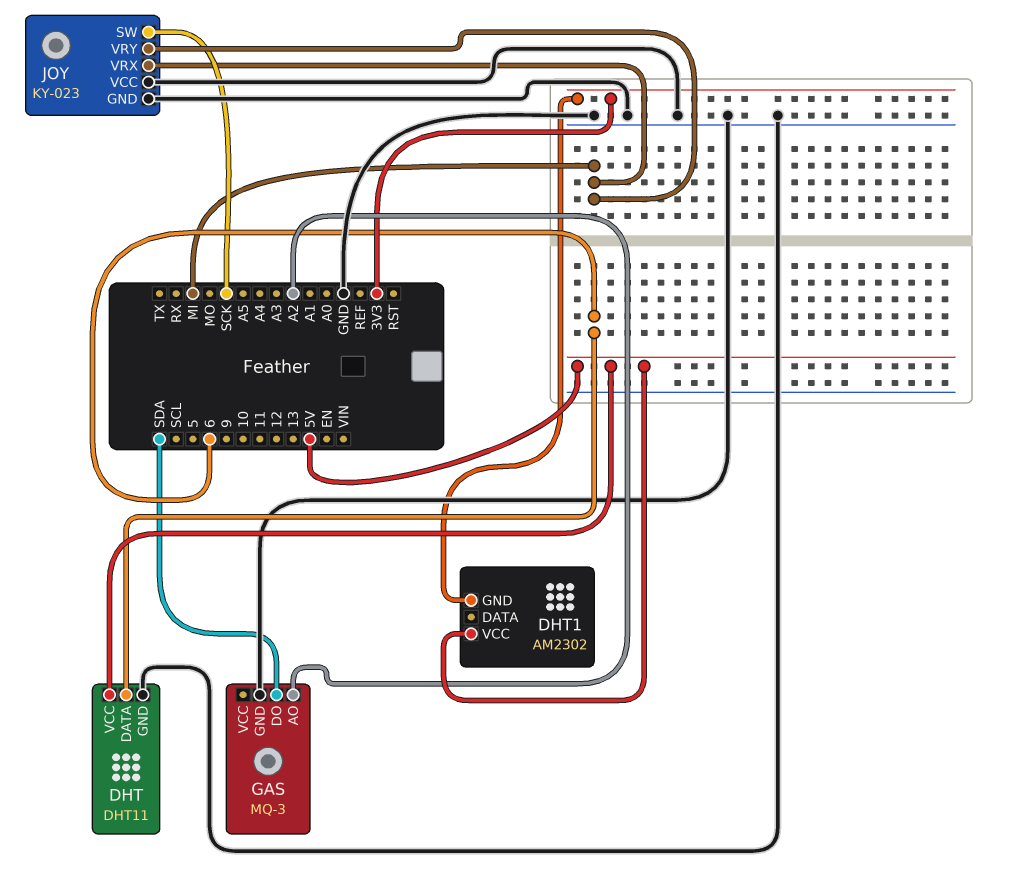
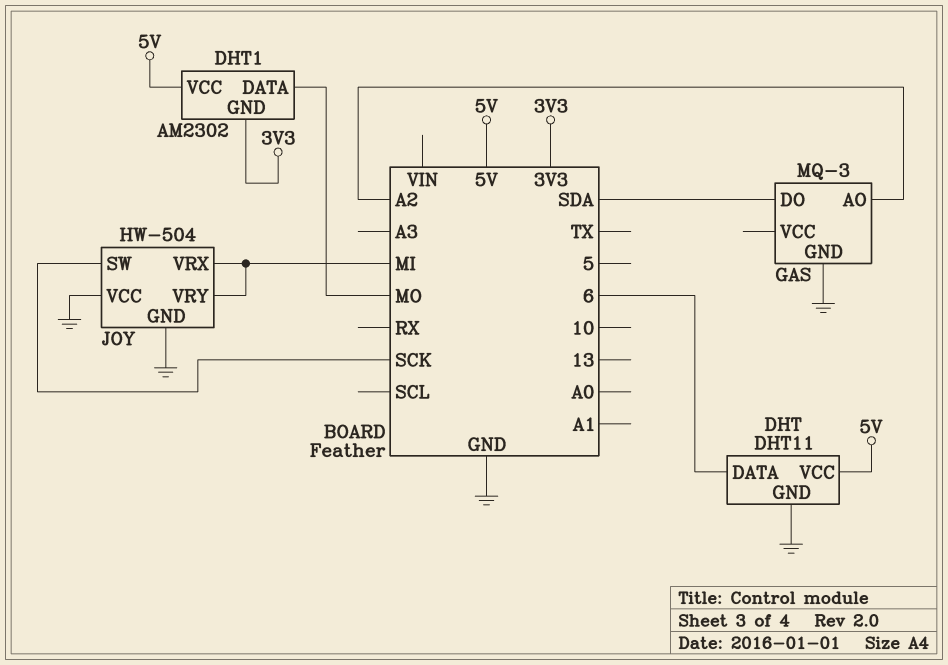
DHT1 pin DATA: none -> MO
JOY: KY-023 -> HW-504

